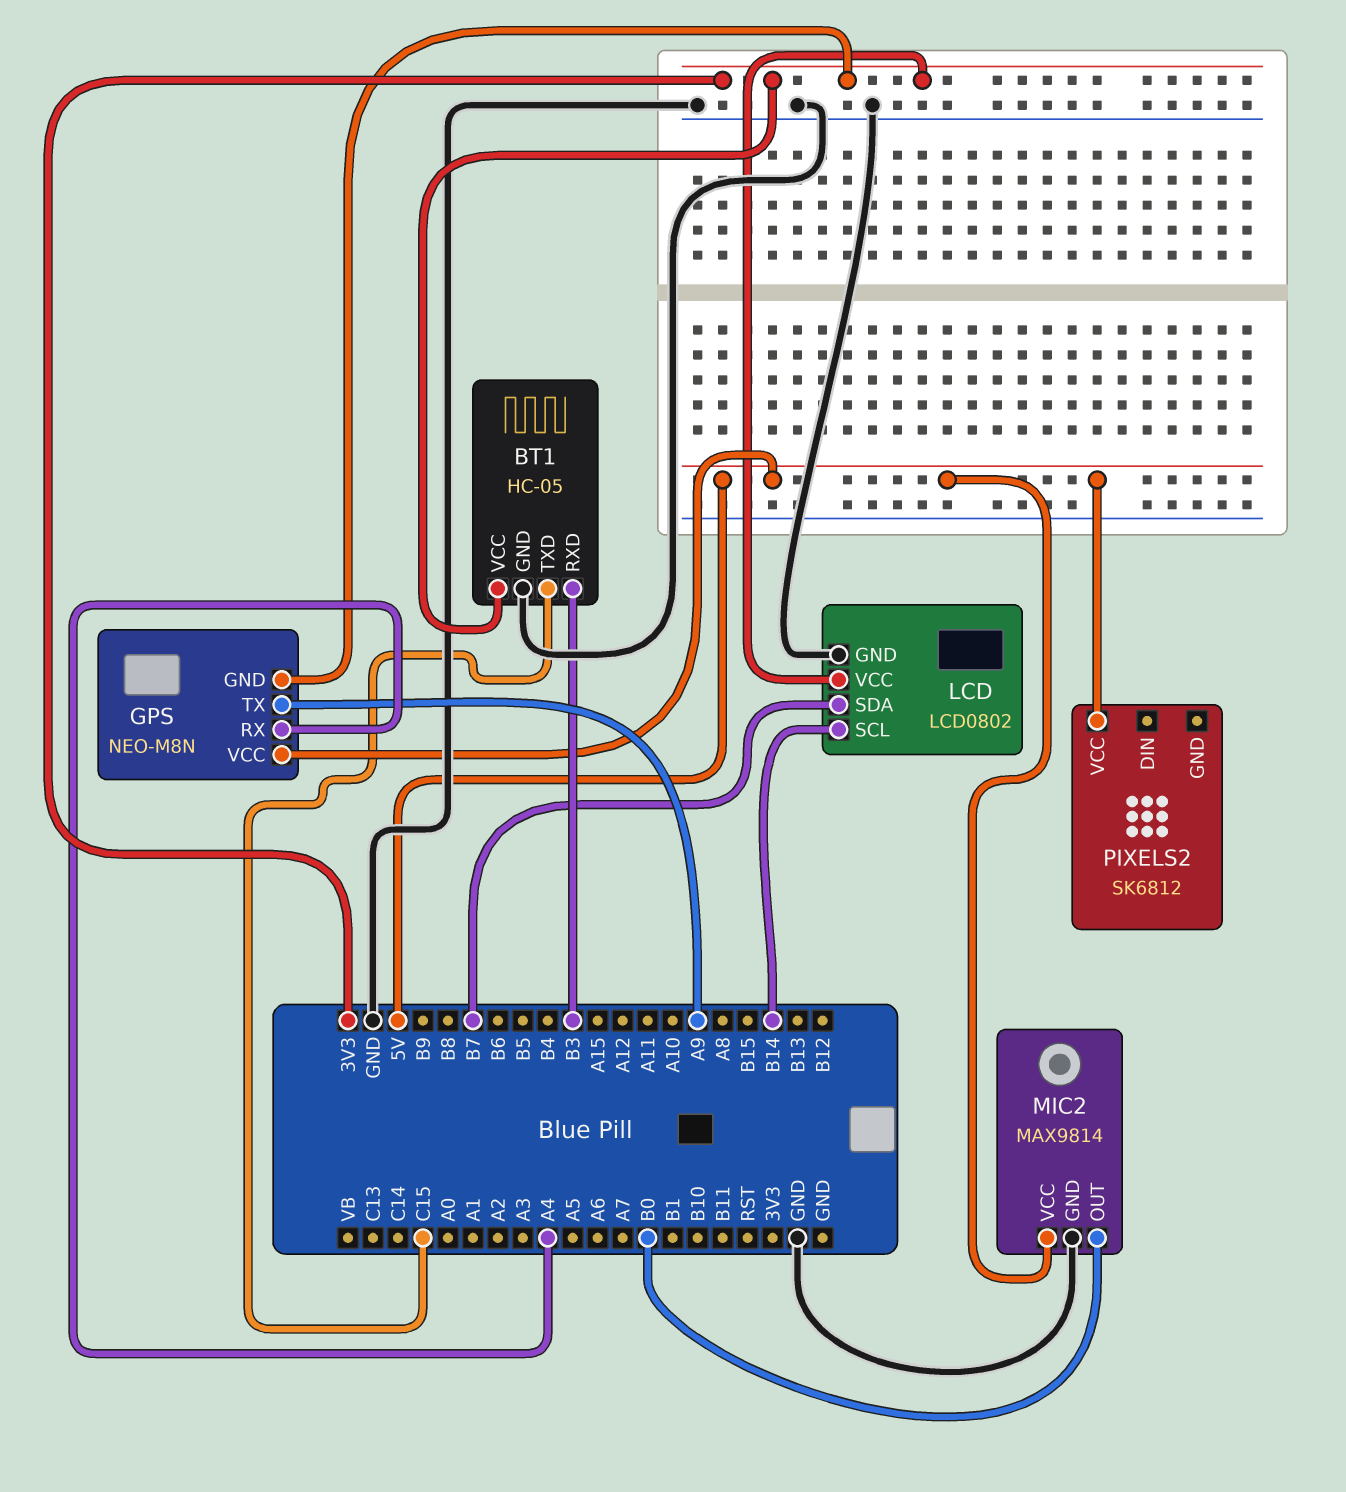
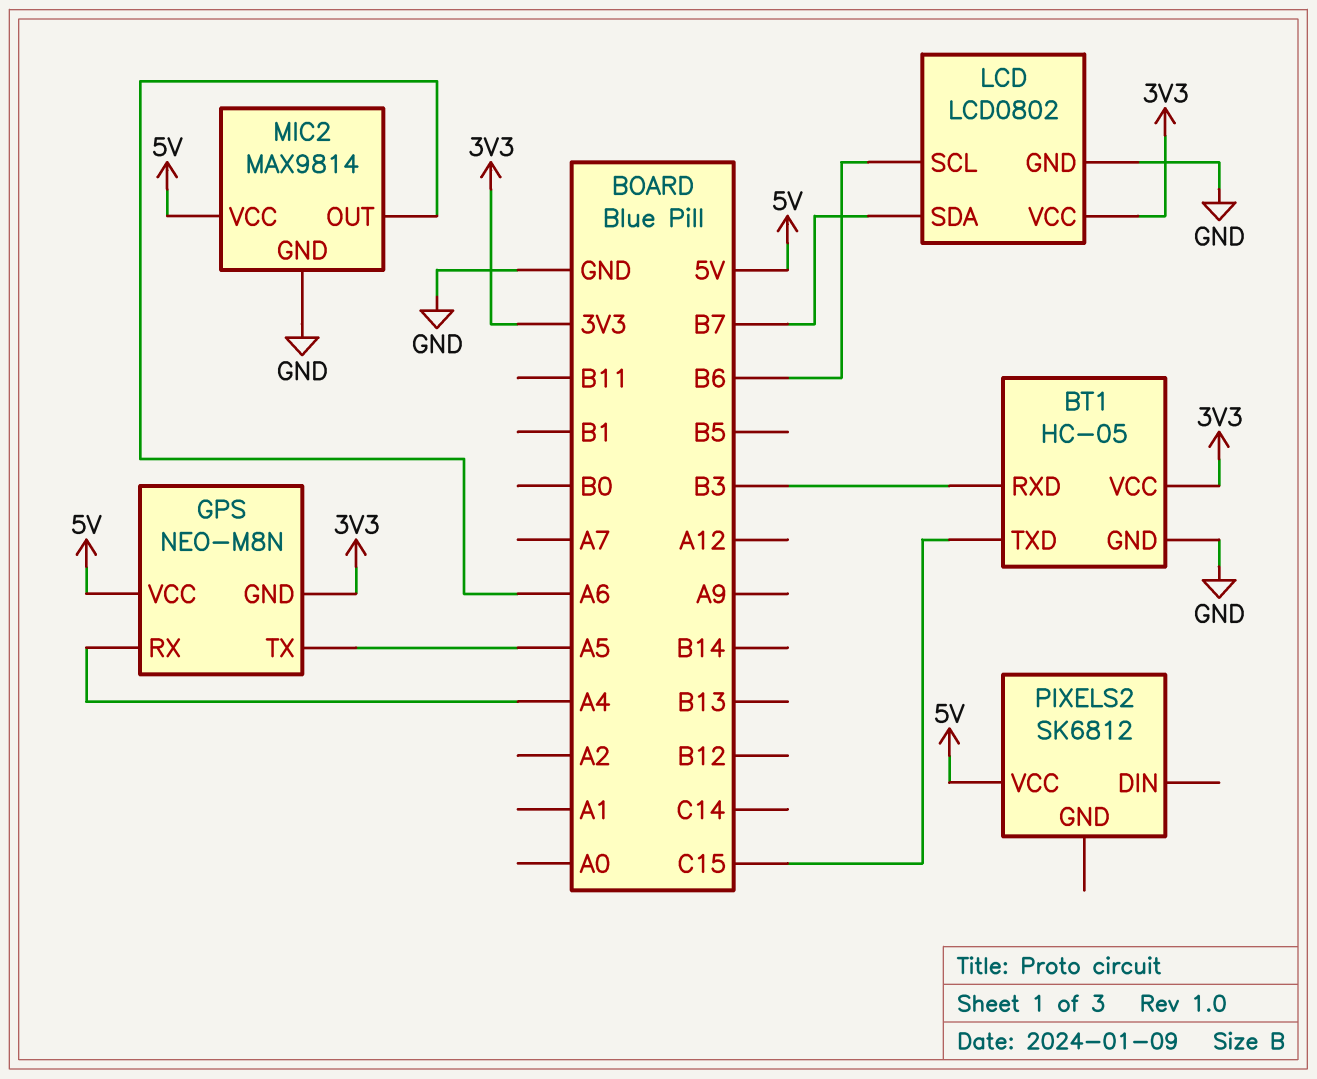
GPS pin TX: A9 -> A5
LCD pin SCL: B14 -> B6
MIC2 pin OUT: B0 -> A6

